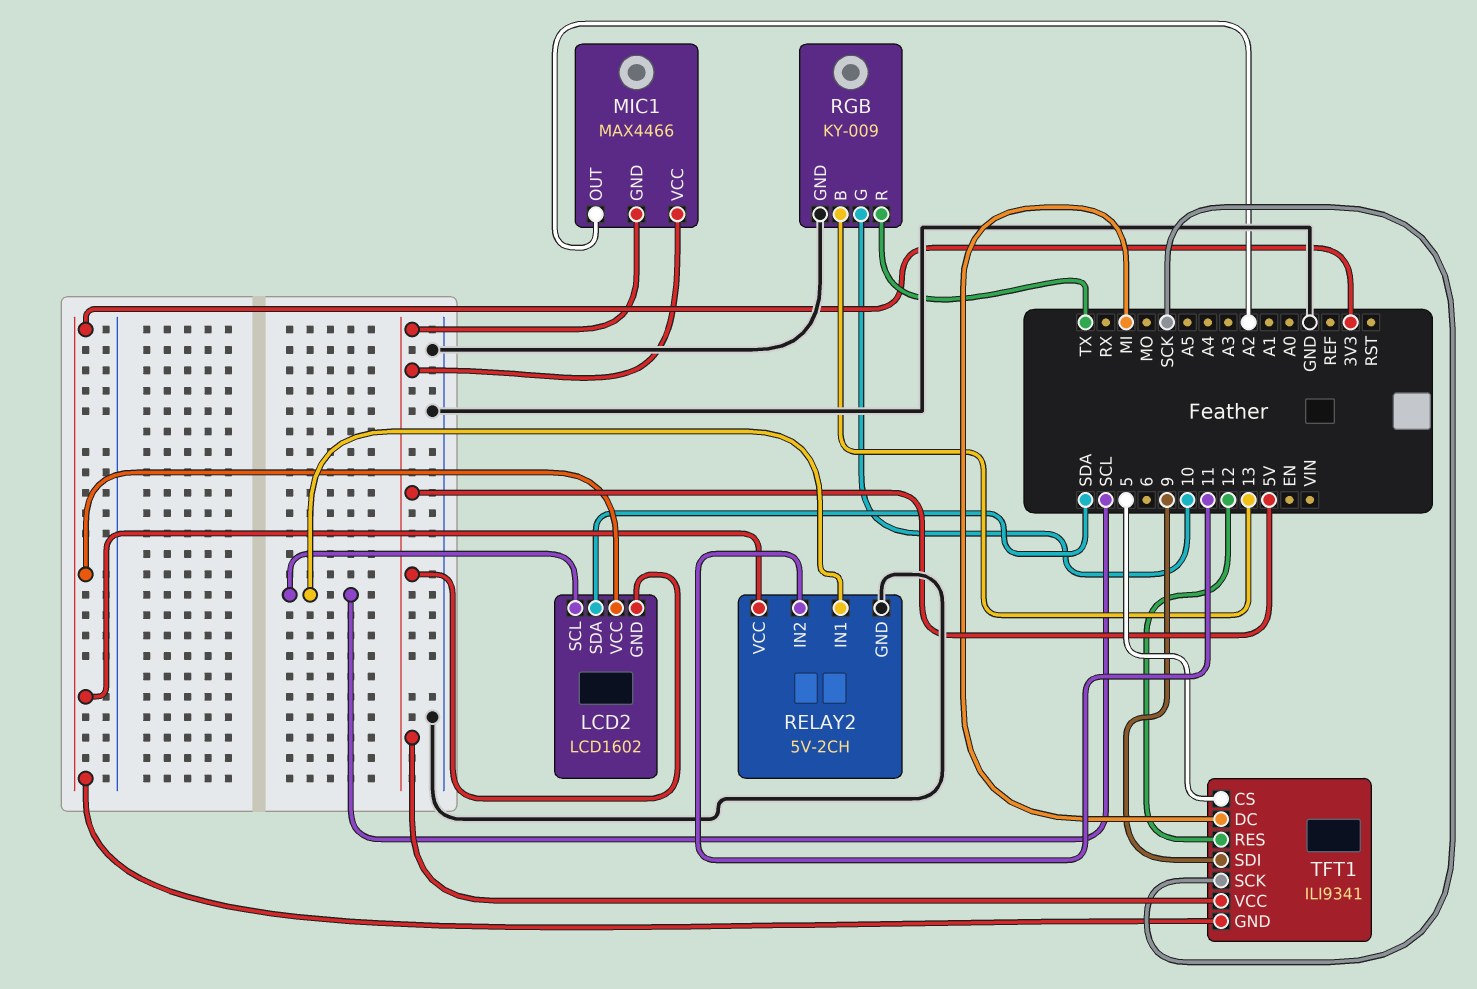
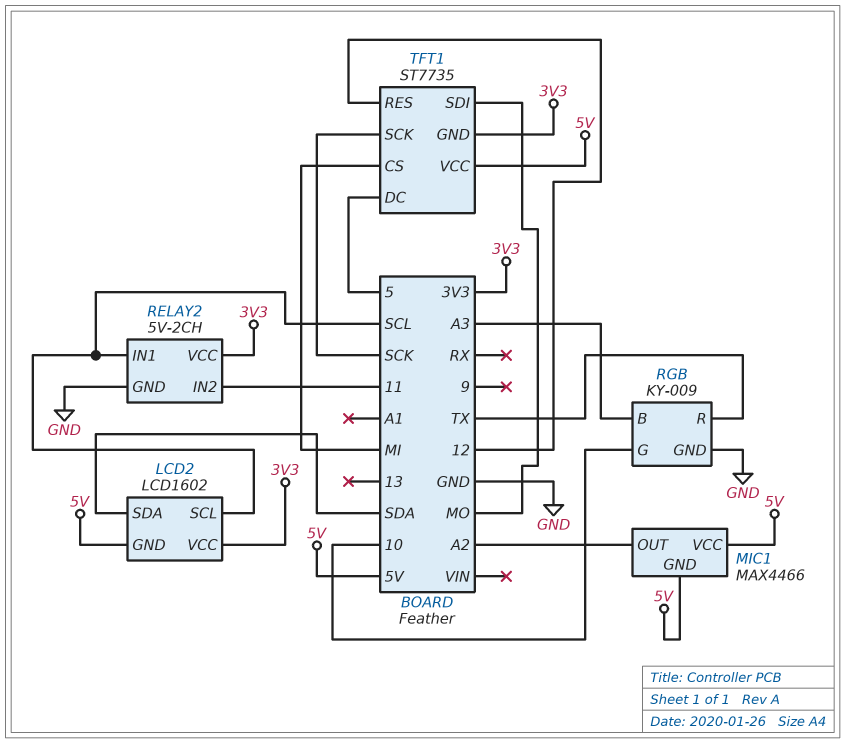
RGB pin B: 13 -> A3
TFT1: ILI9341 -> ST7735
TFT1 pin CS: 5 -> MI
TFT1 pin DC: MI -> 5
TFT1 pin SDI: 9 -> MO

